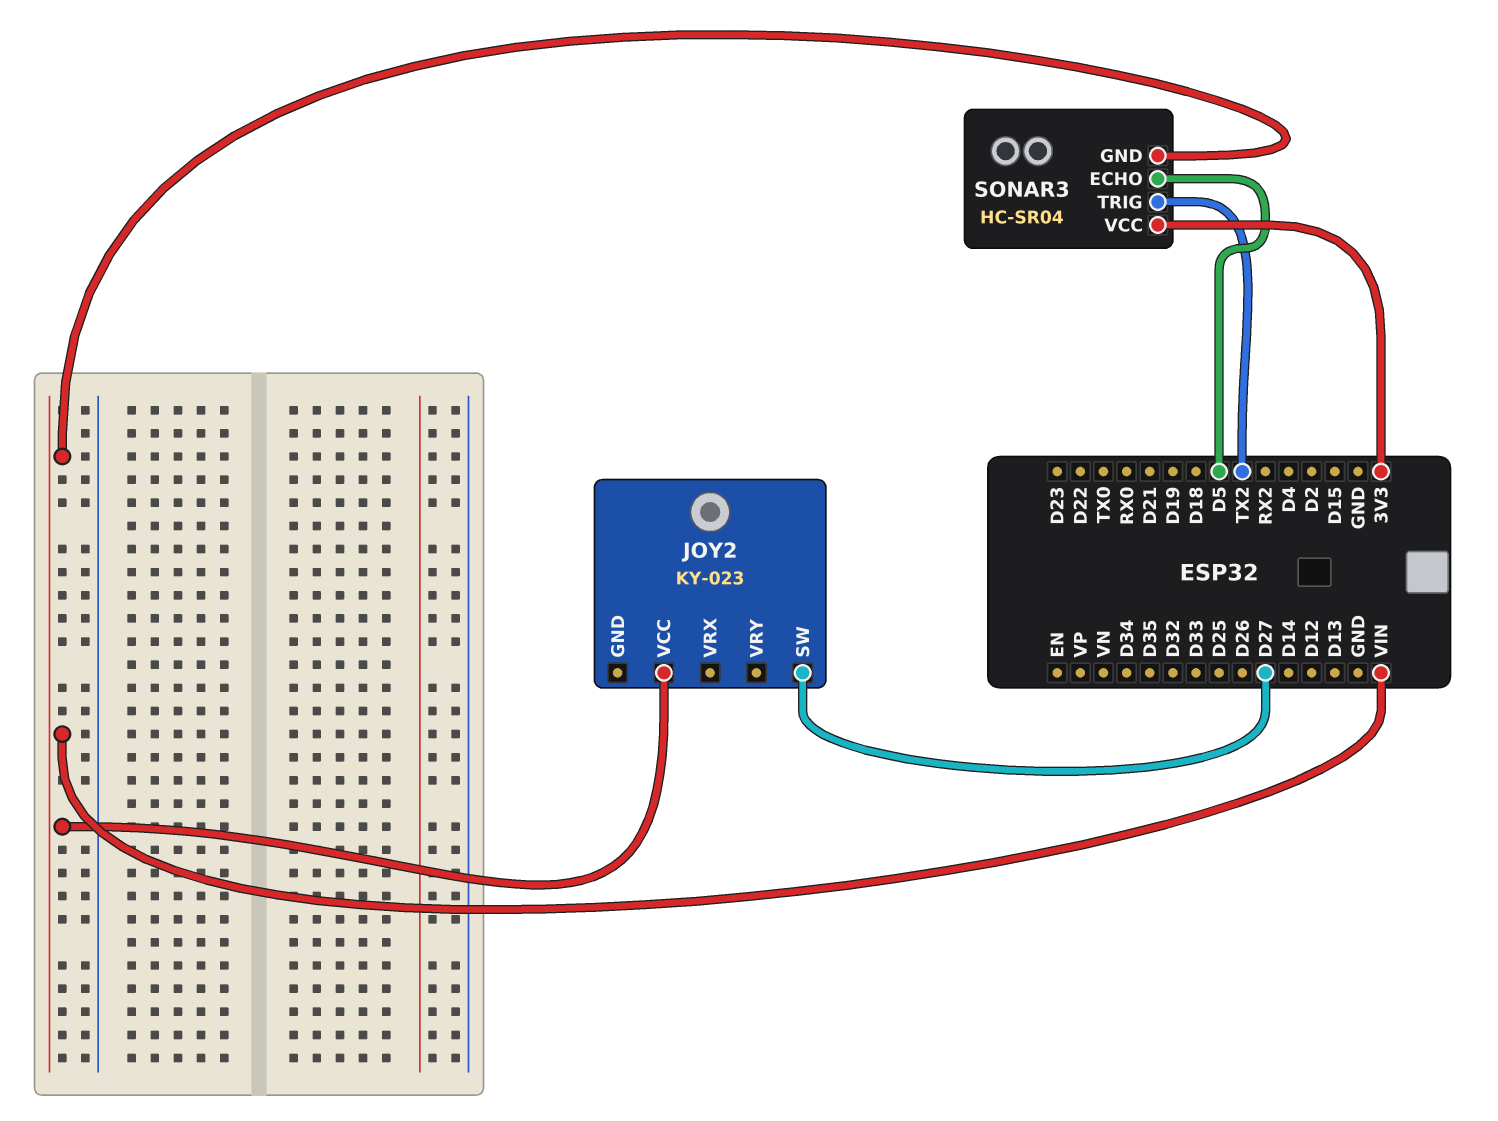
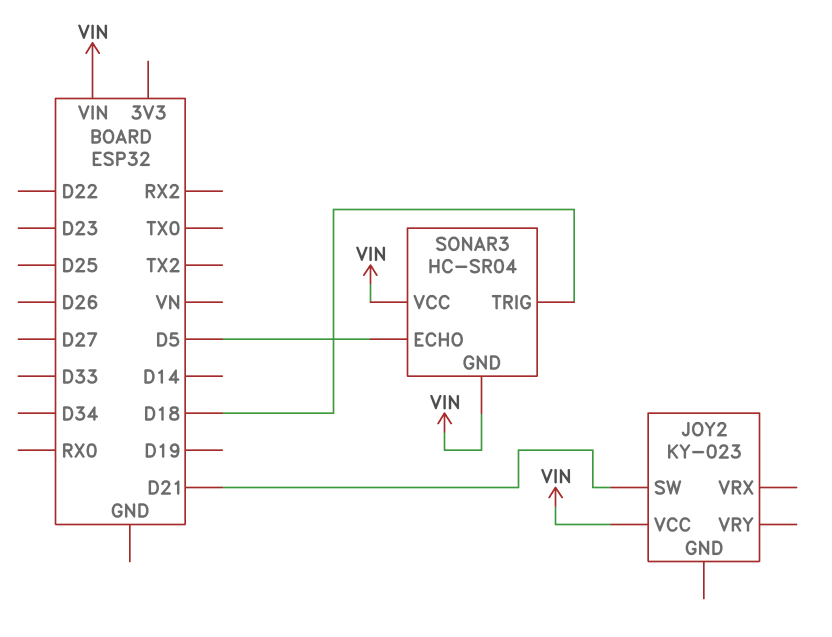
JOY2 pin SW: D27 -> D21
SONAR3 pin TRIG: TX2 -> D18
SONAR3 pin VCC: 3V3 -> VIN

